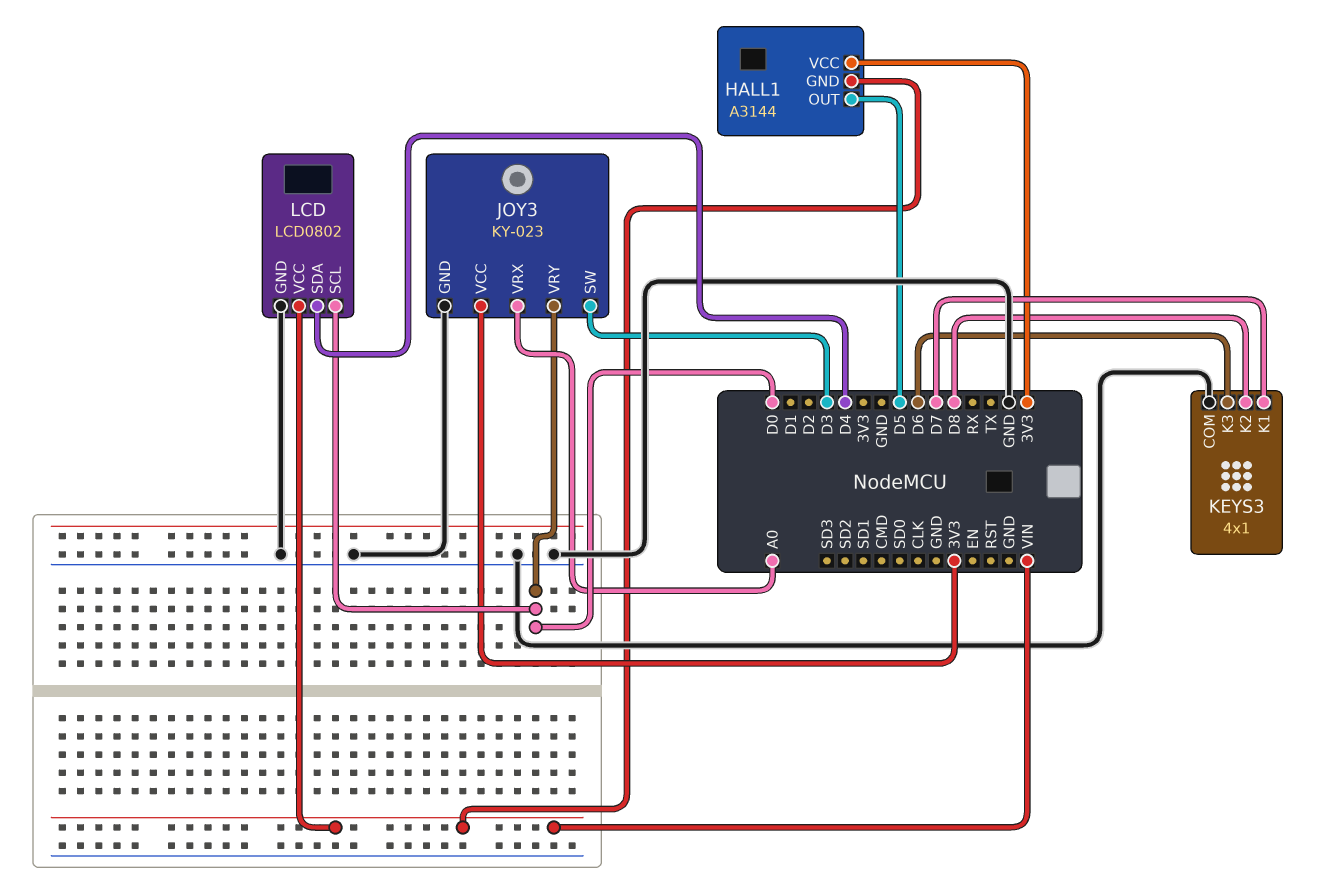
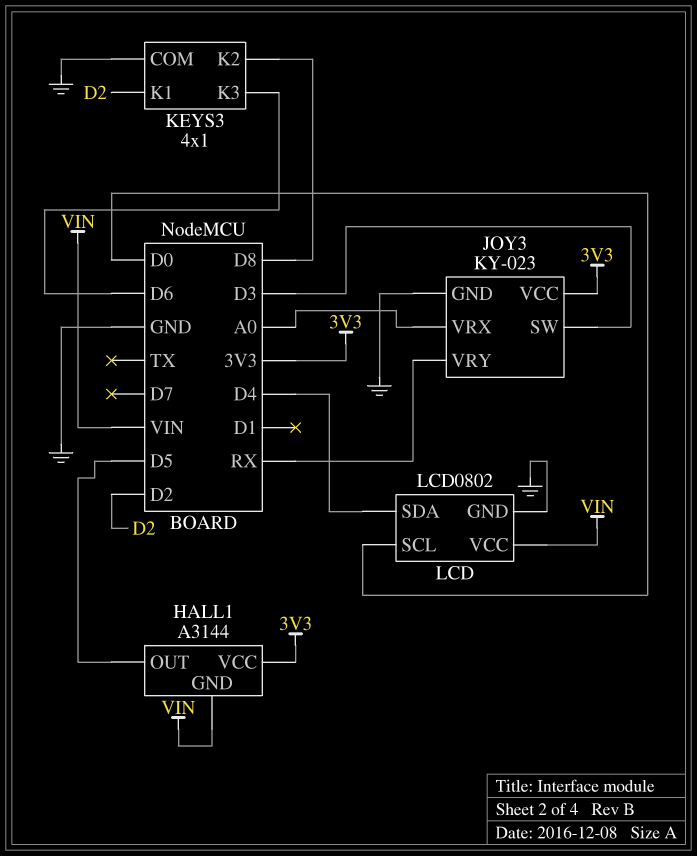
JOY3 pin VRY: D0 -> RX
KEYS3 pin K1: D7 -> D2

